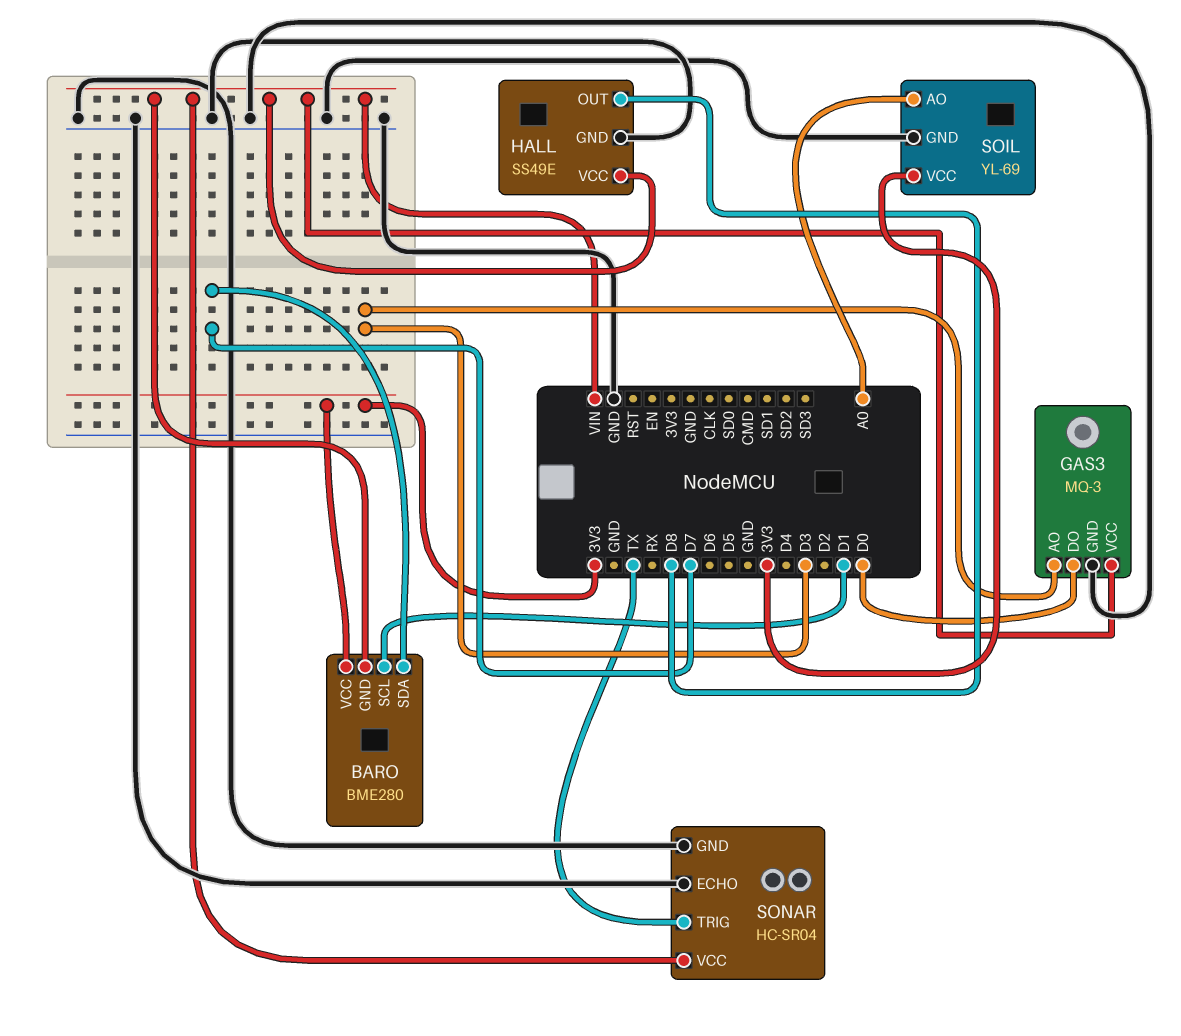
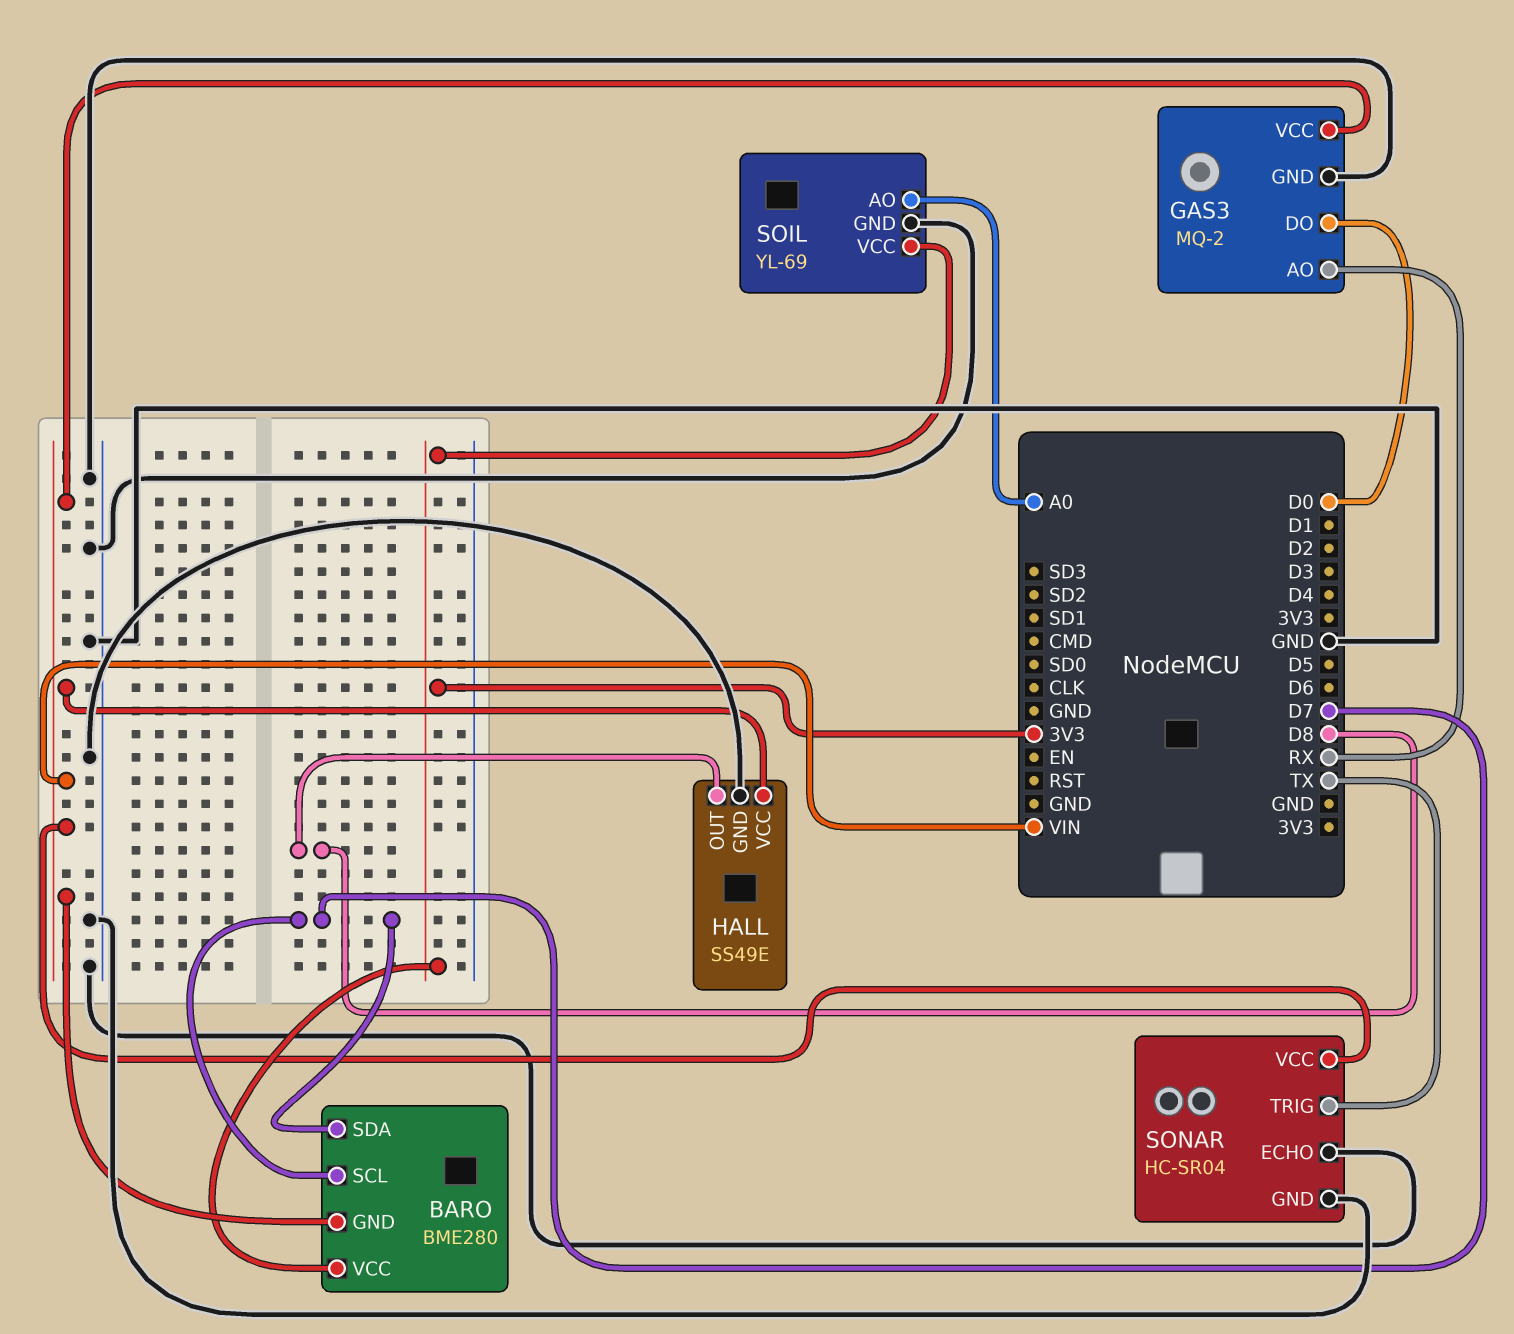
BARO pin SCL: D1 -> D7
GAS3: MQ-3 -> MQ-2
GAS3 pin AO: D3 -> RX

